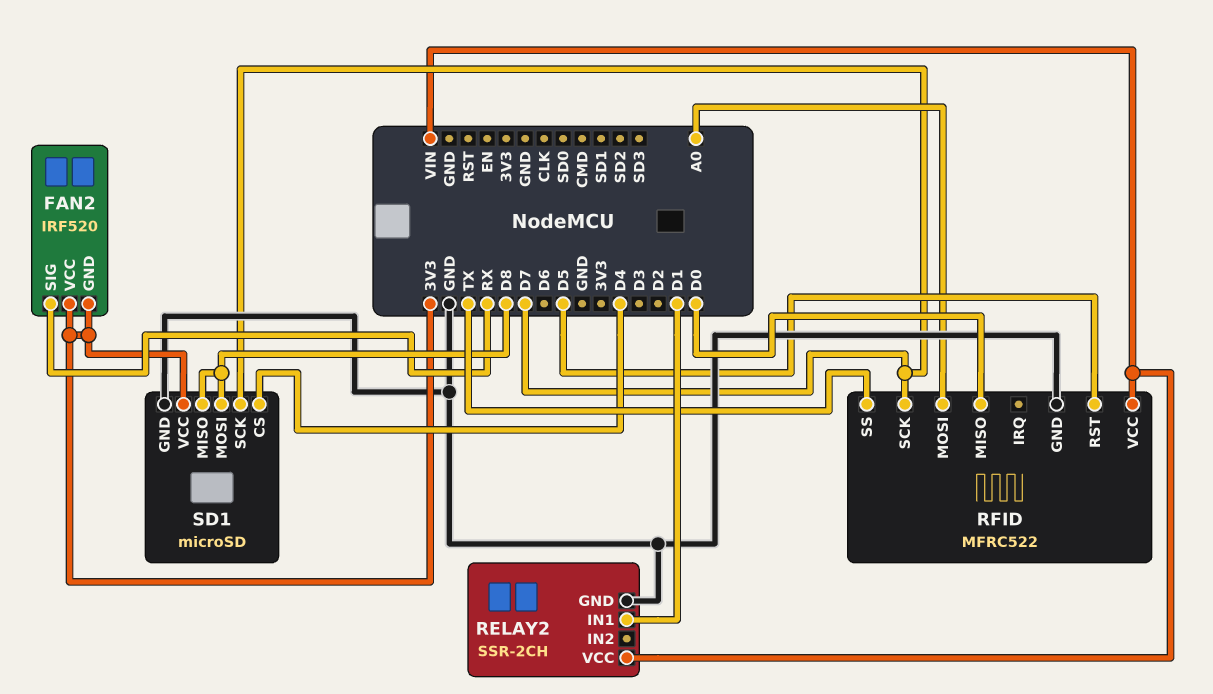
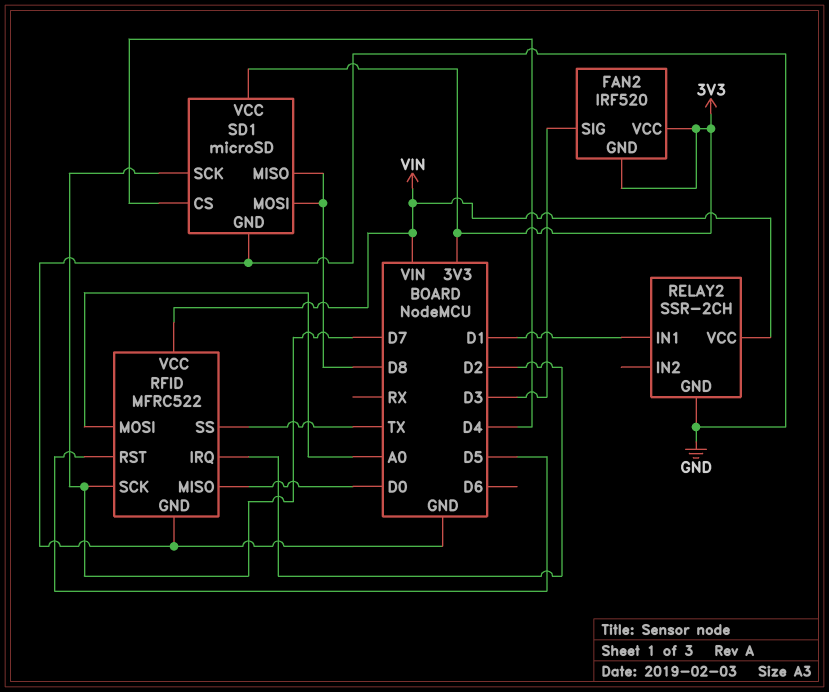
FAN2 pin SIG: RX -> D3
RFID pin IRQ: none -> D2

